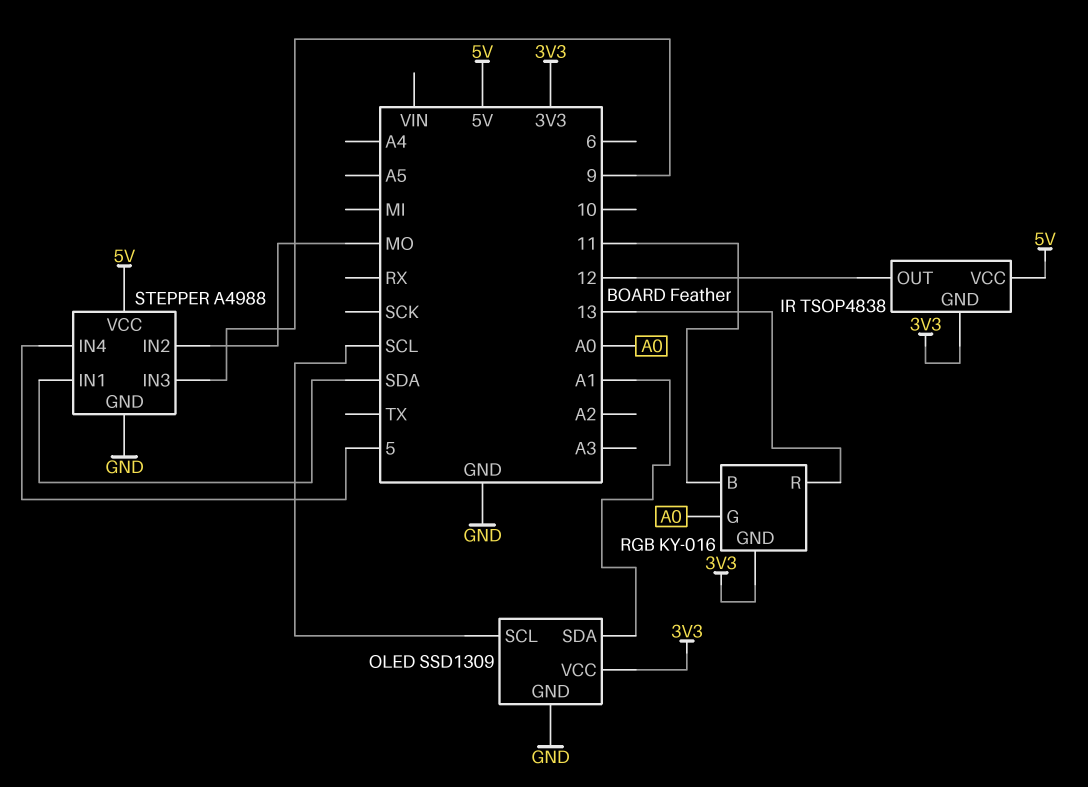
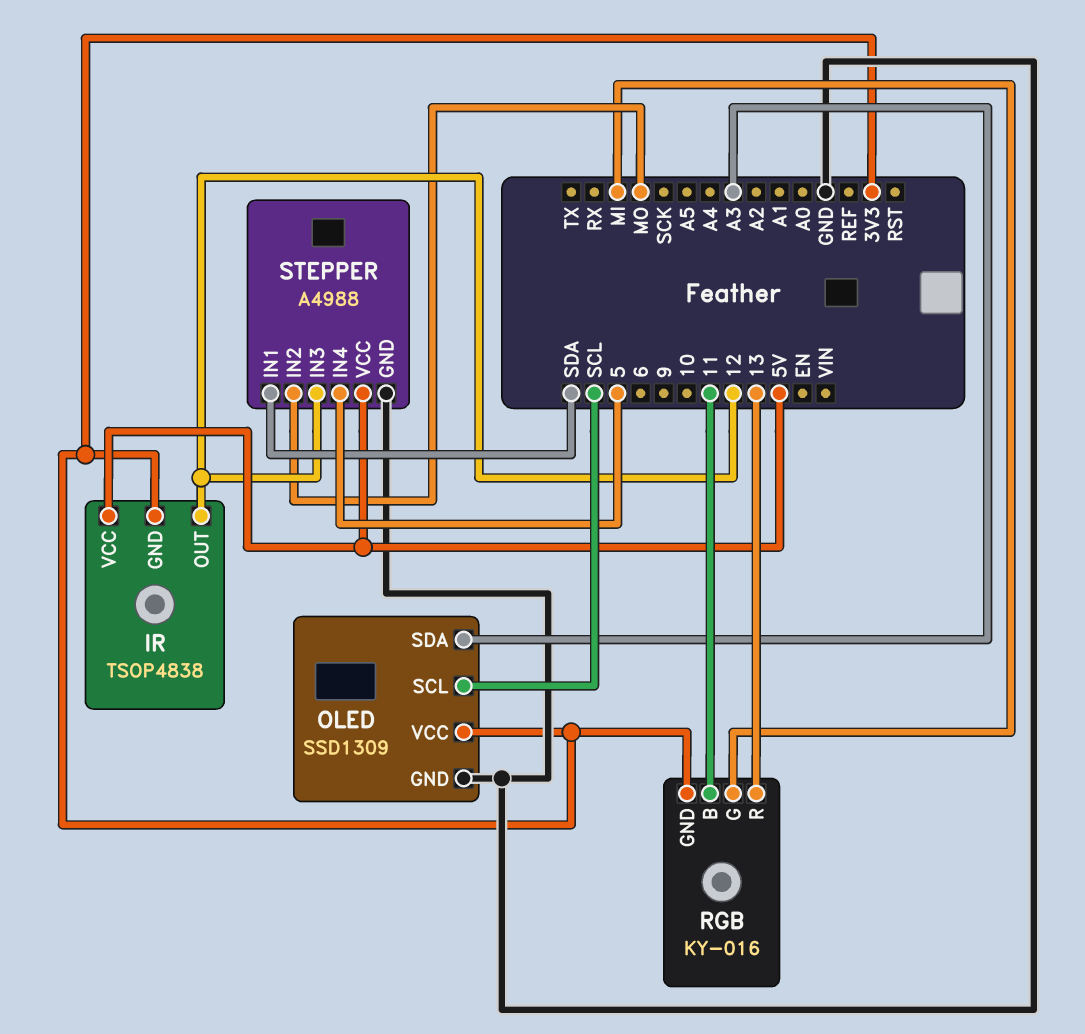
OLED pin SDA: A1 -> A3
RGB pin G: A0 -> MI
STEPPER pin IN3: 9 -> 12

